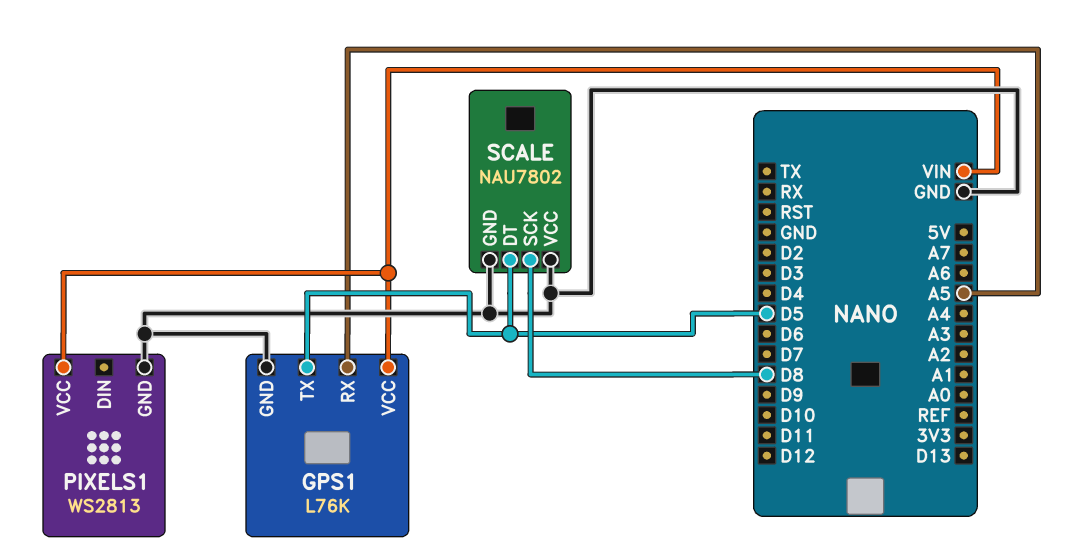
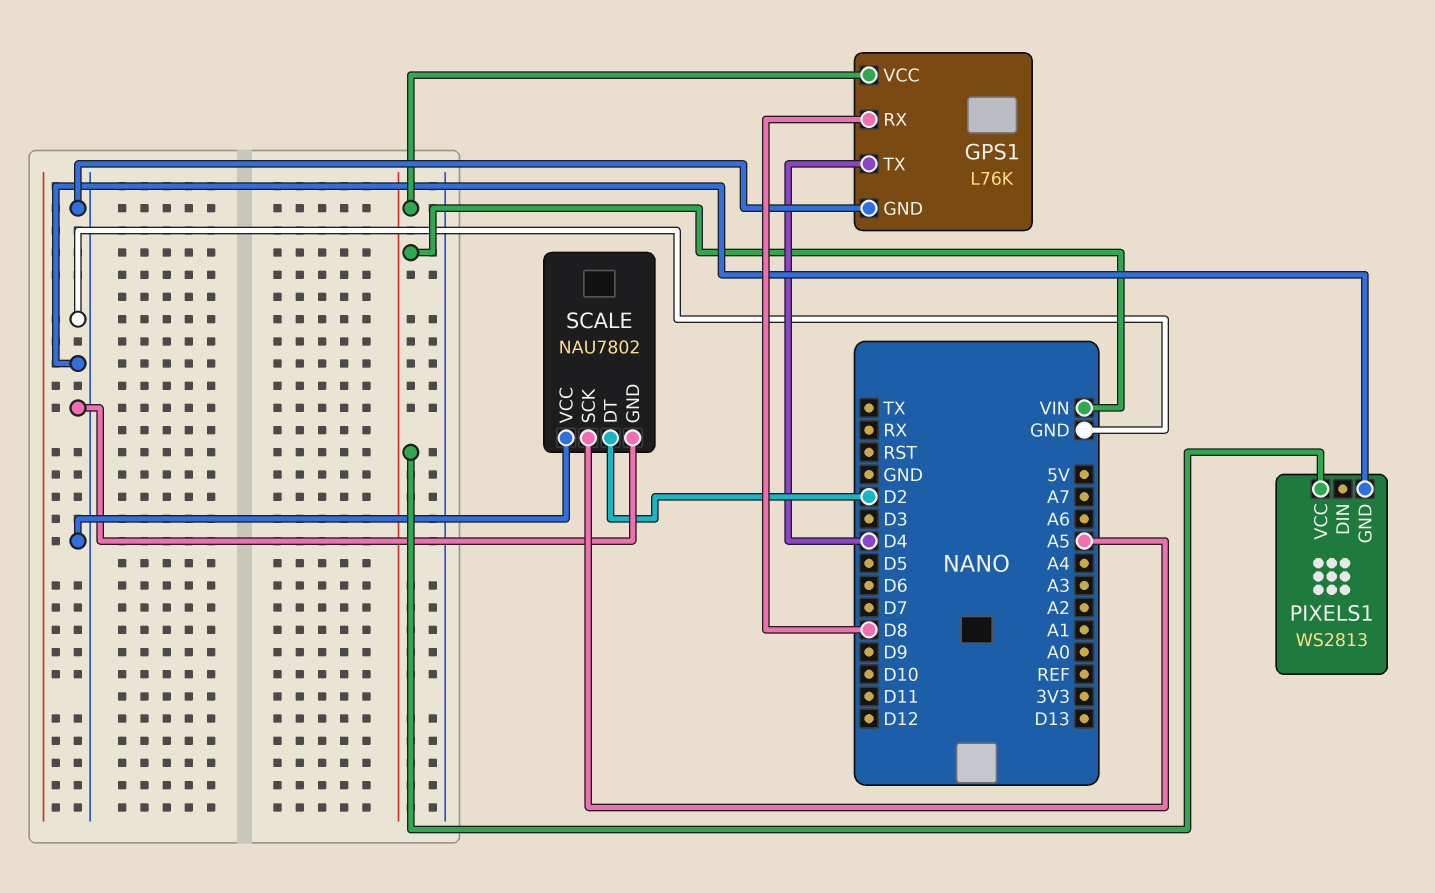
GPS1 pin RX: A5 -> D8
GPS1 pin TX: D5 -> D4
SCALE pin DT: D5 -> D2
SCALE pin SCK: D8 -> A5

